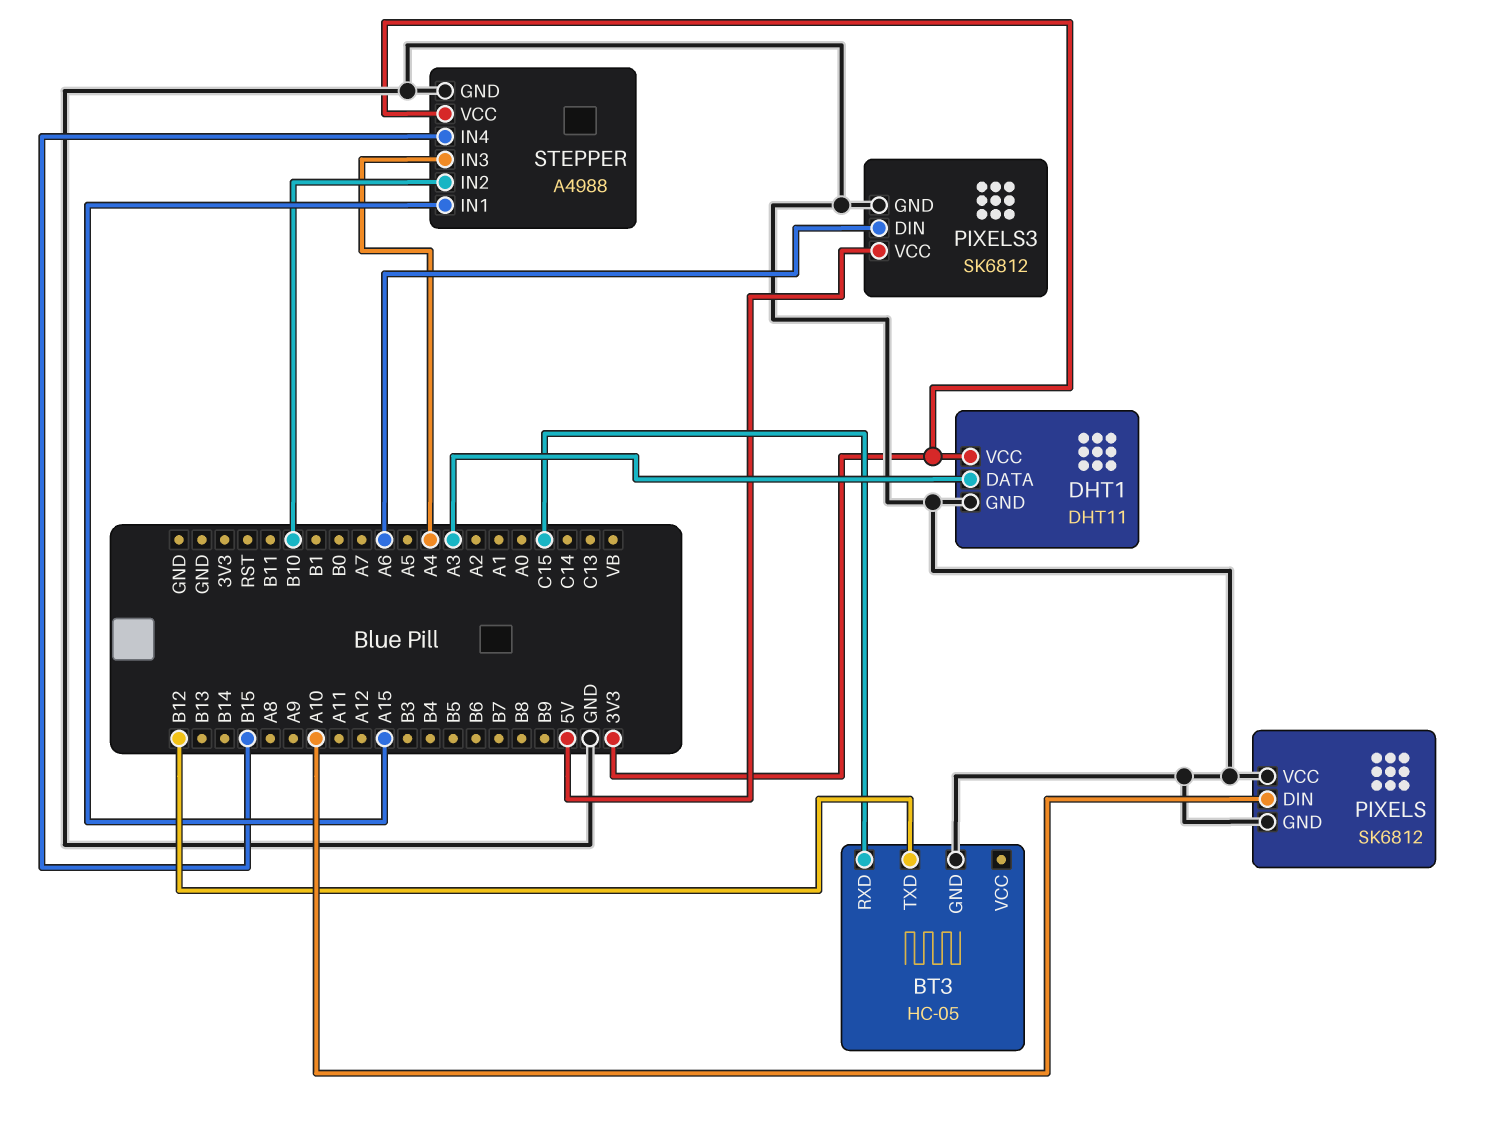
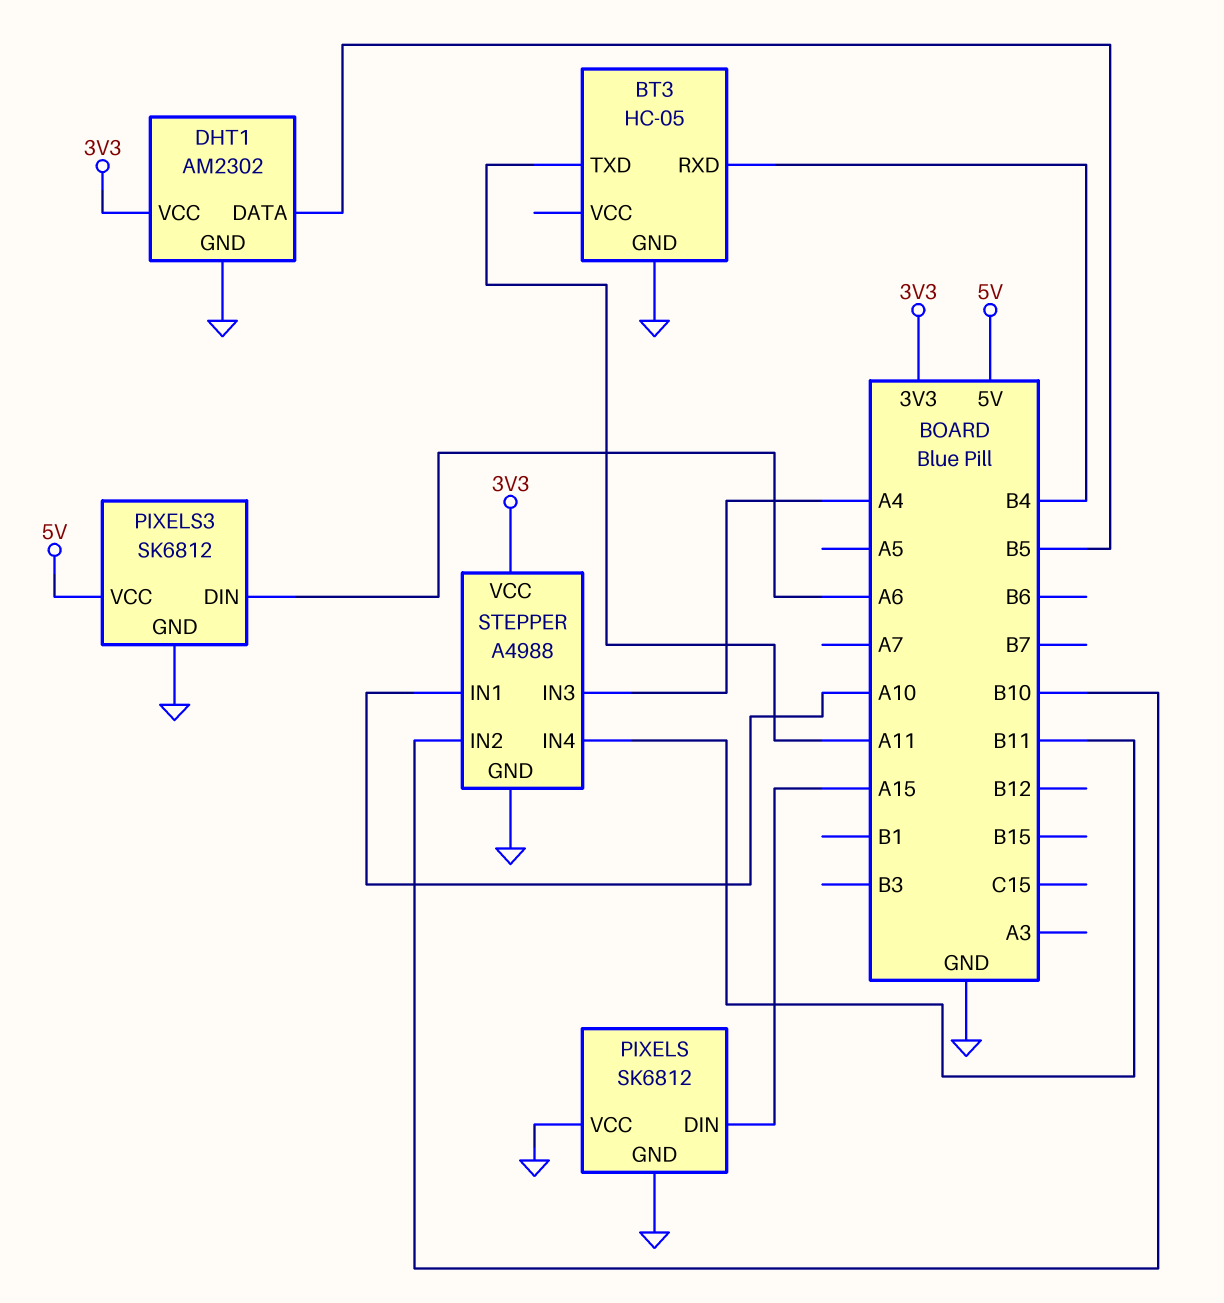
BT3 pin RXD: C15 -> B4
BT3 pin TXD: B12 -> A11
DHT1: DHT11 -> AM2302
DHT1 pin DATA: A3 -> B5
PIXELS pin DIN: A10 -> A15
STEPPER pin IN1: A15 -> A10
STEPPER pin IN4: B15 -> B11

